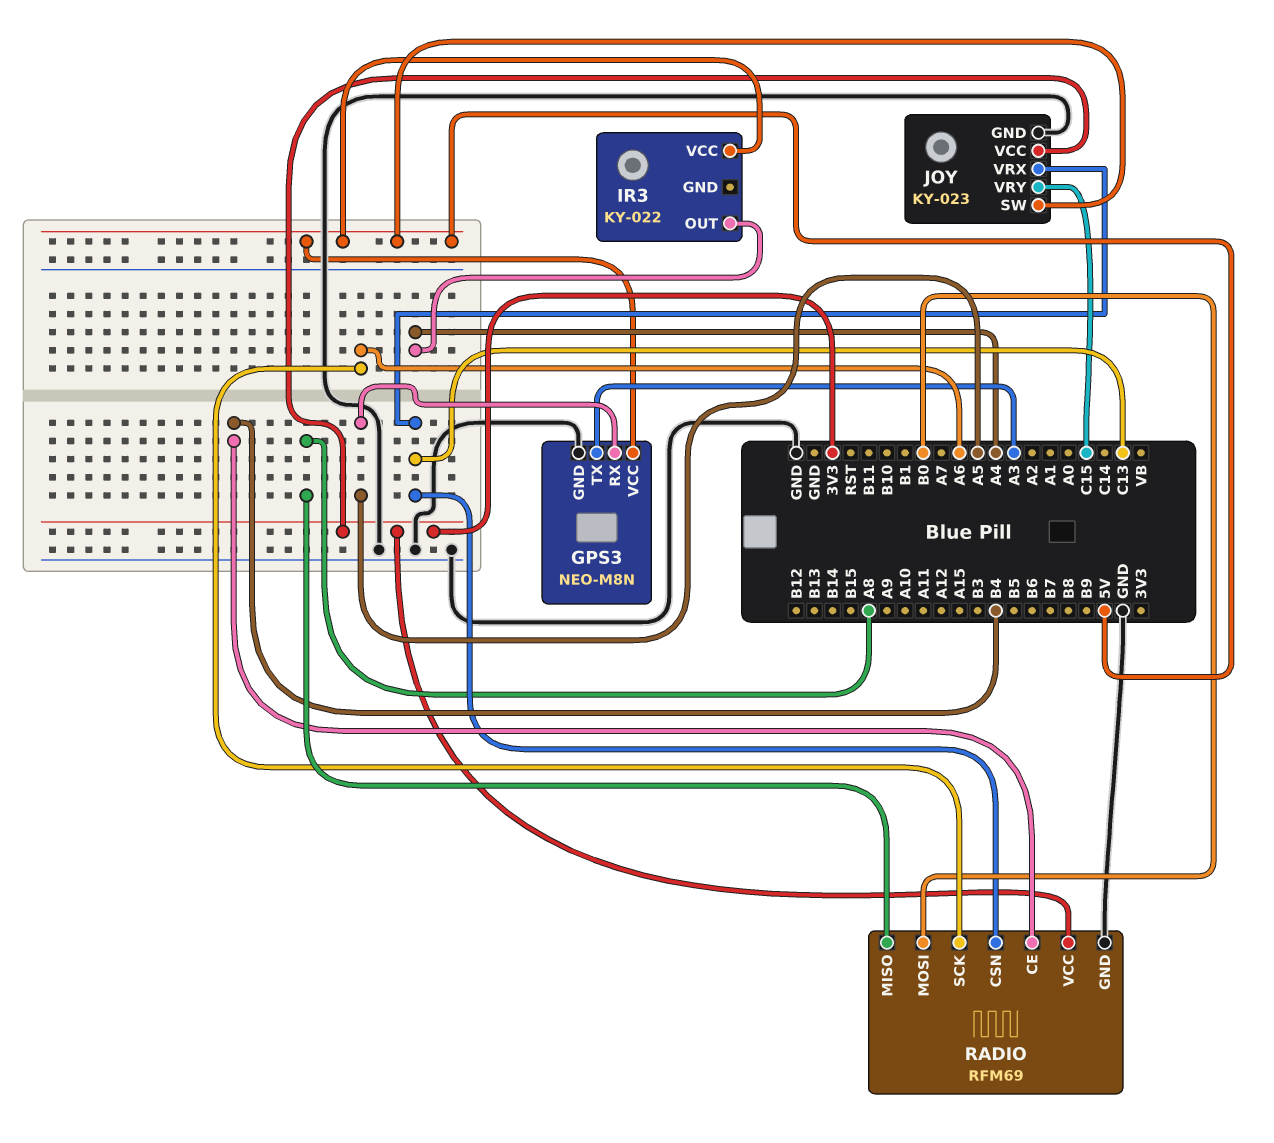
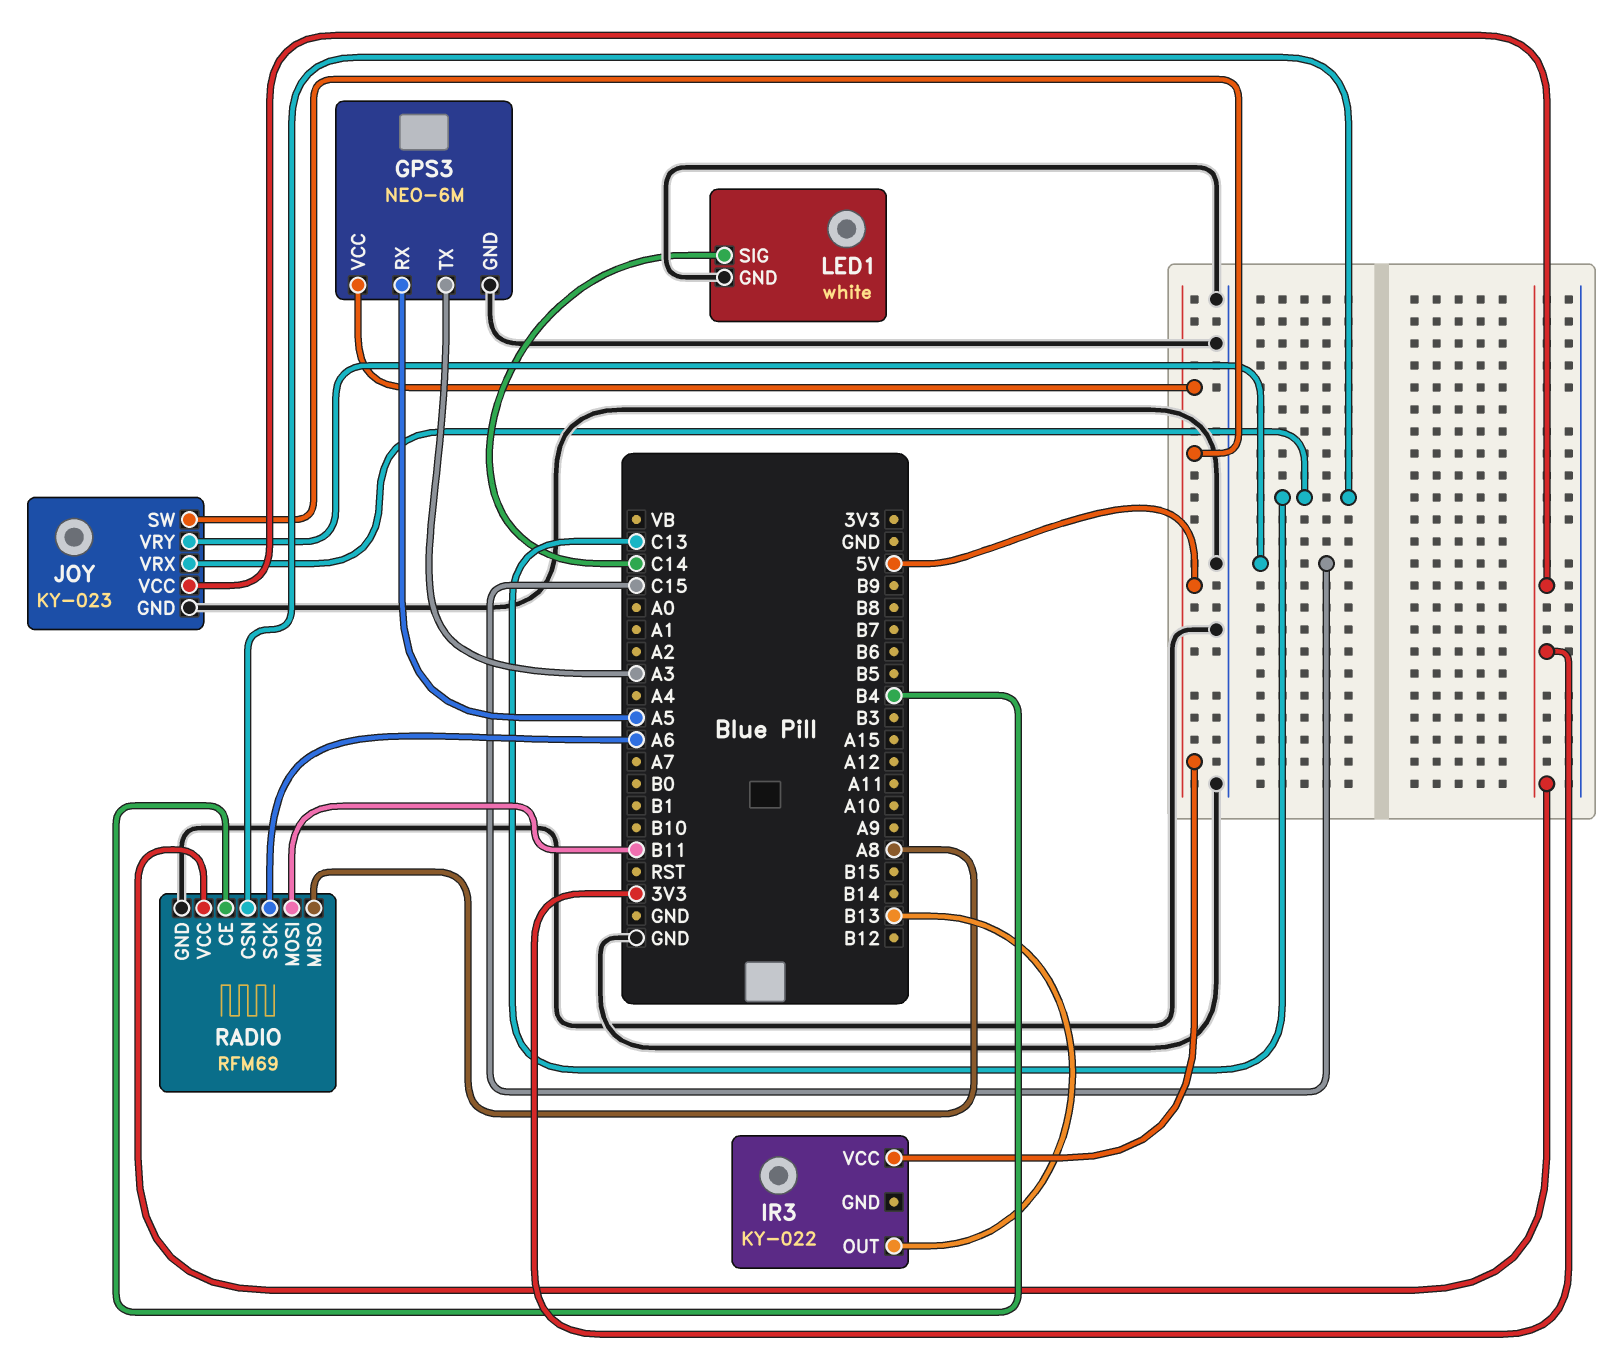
GPS3: NEO-M8N -> NEO-6M
IR3 pin OUT: A4 -> B13
LED1: none -> white
LED1 pin GND: none -> GND
LED1 pin SIG: none -> C14
RADIO pin MOSI: B0 -> B11

